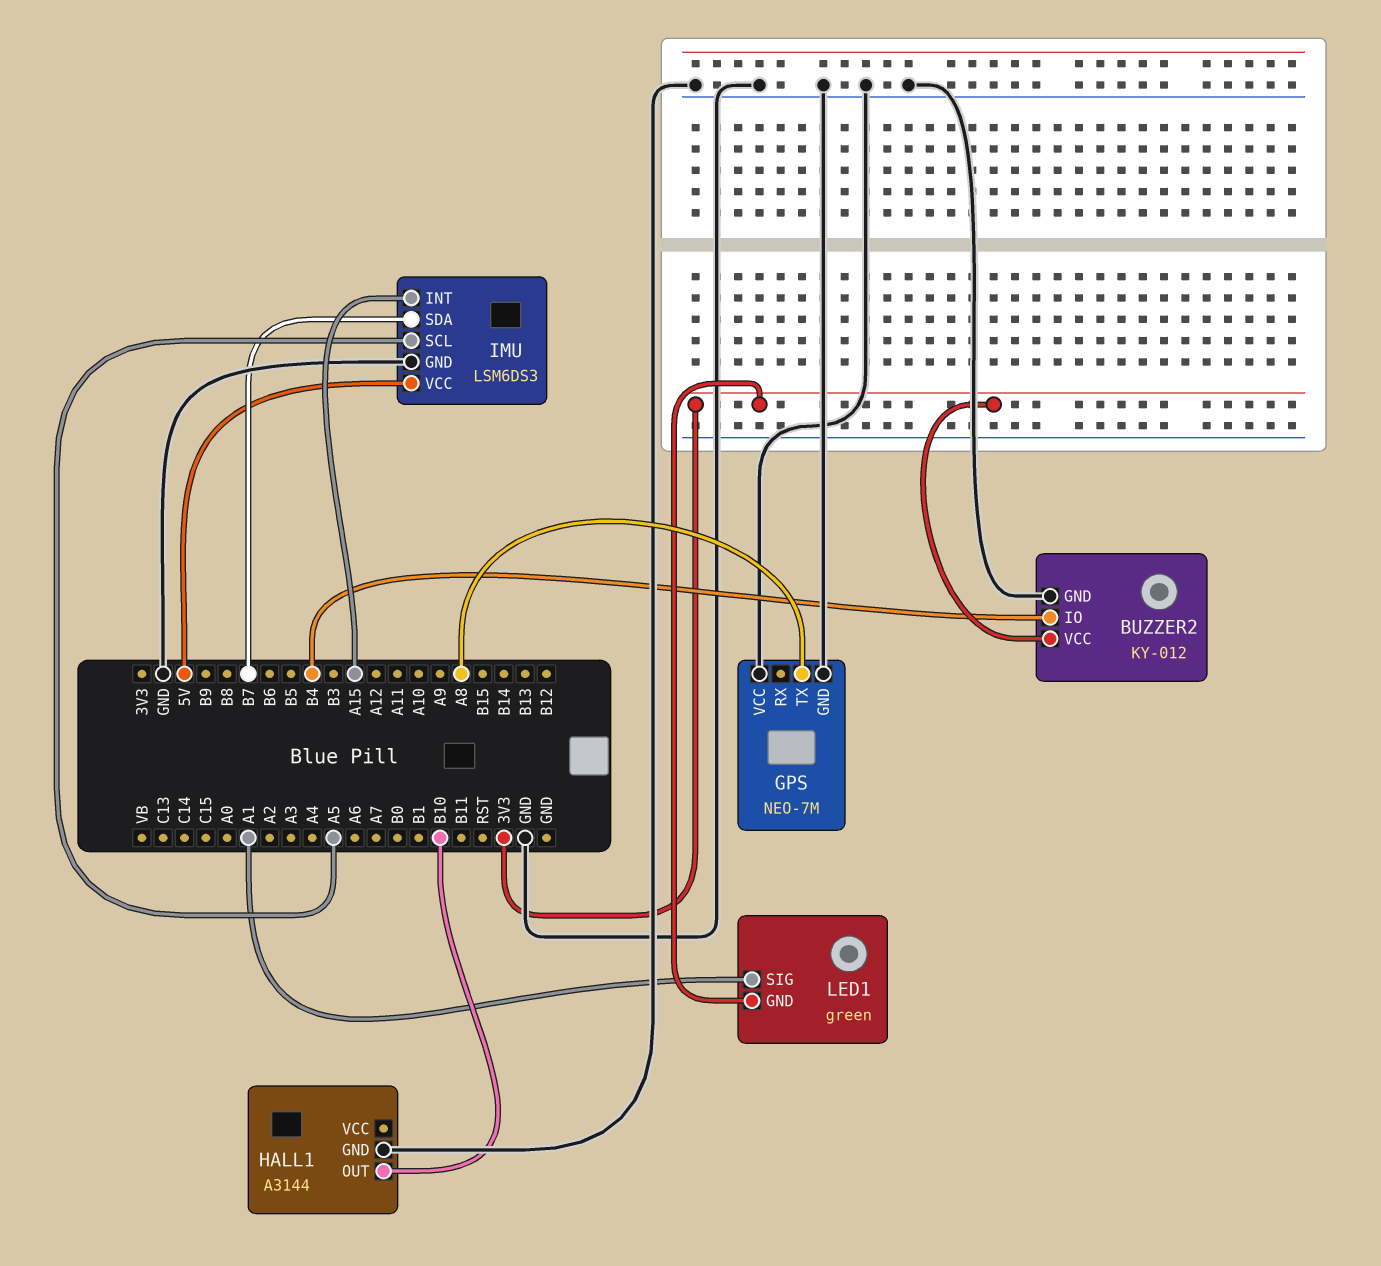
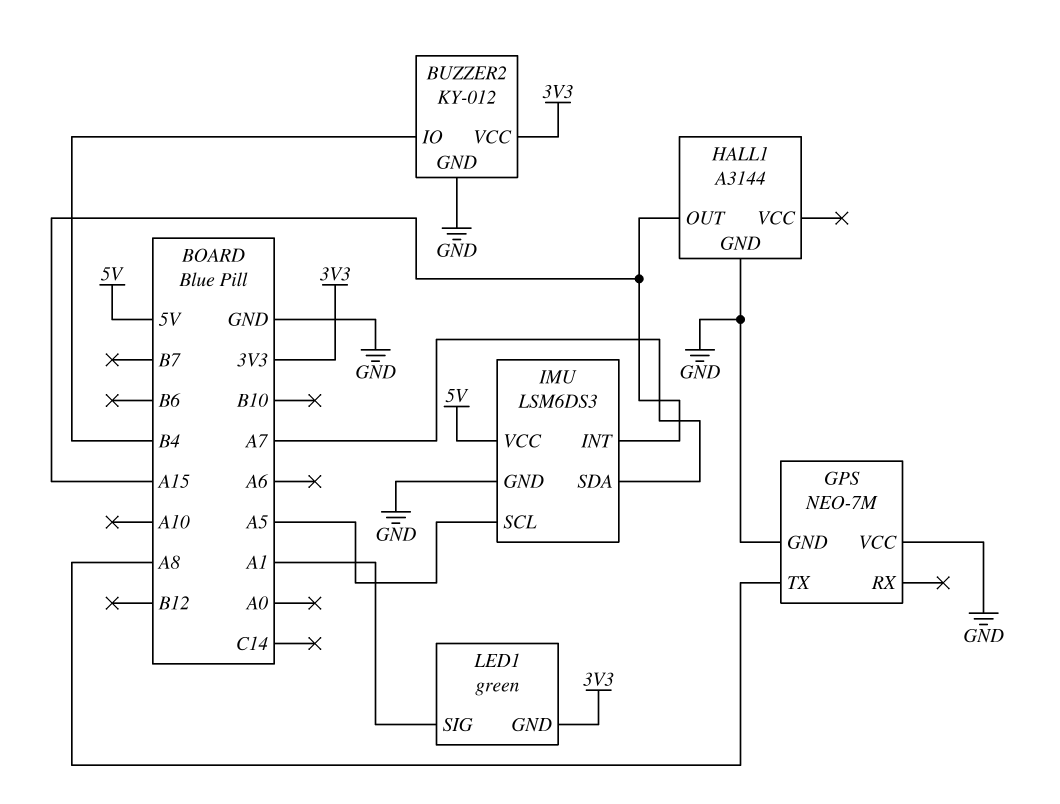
HALL1 pin OUT: B10 -> A15
IMU pin SDA: B7 -> A7

